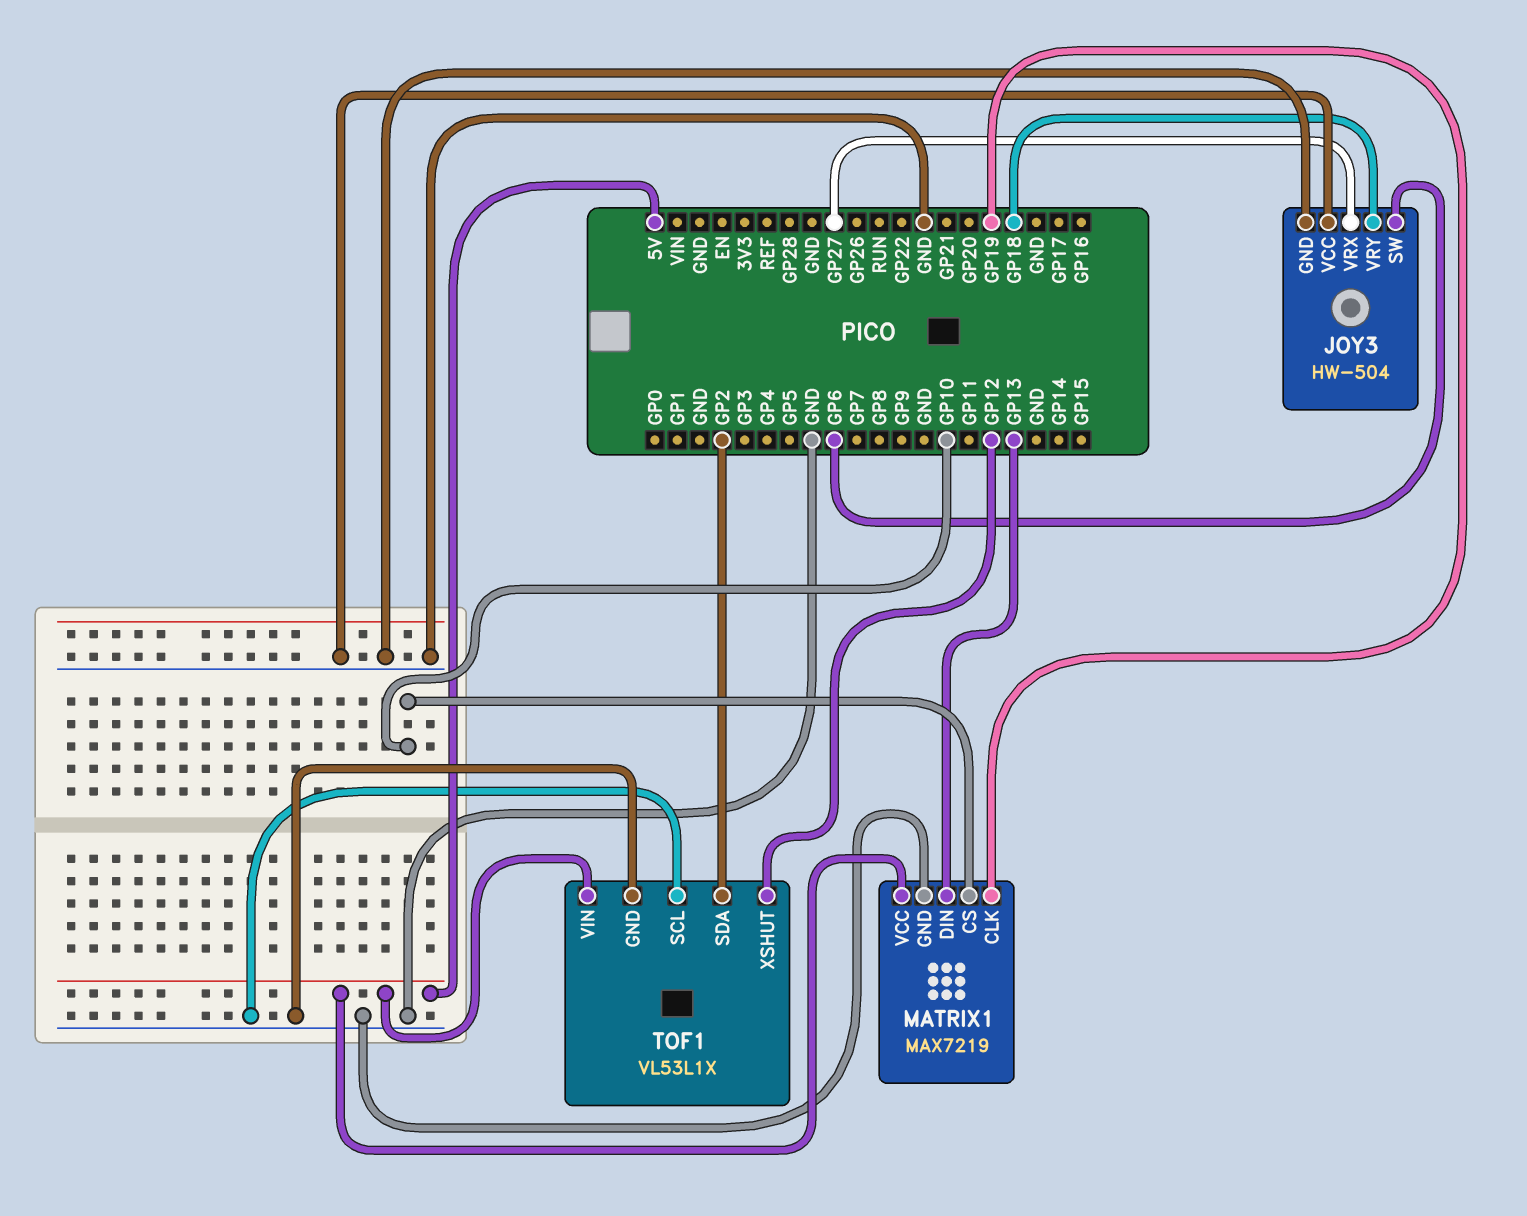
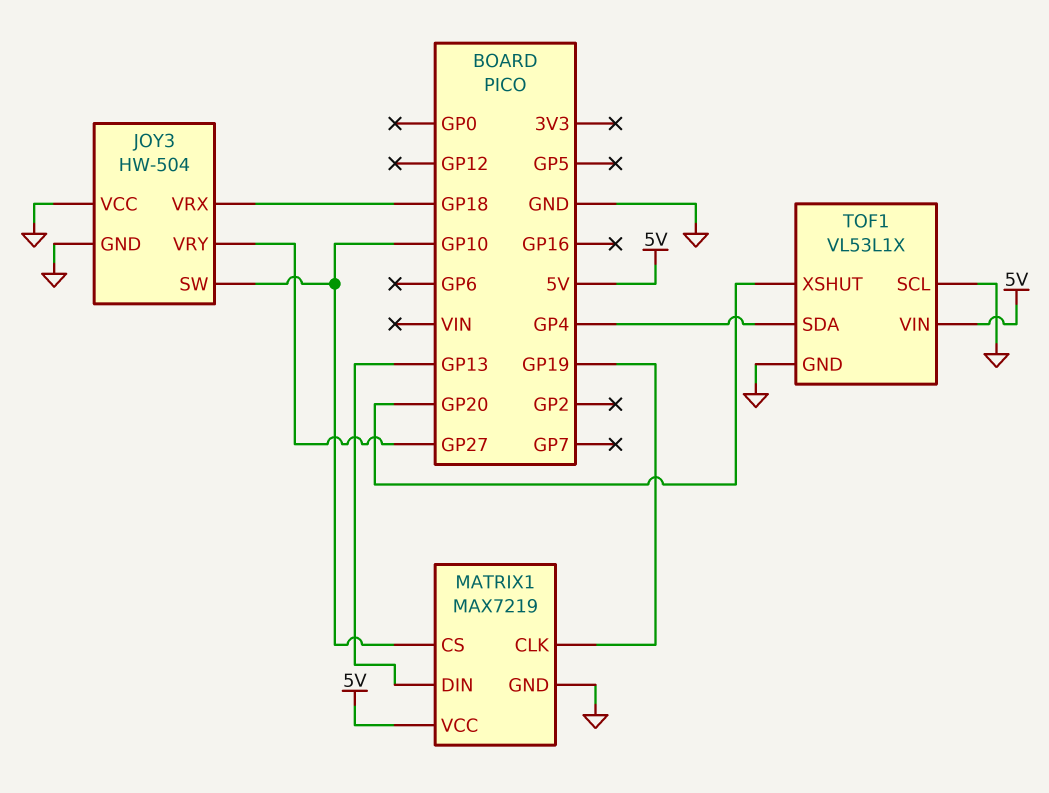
JOY3 pin SW: GP6 -> GP10
JOY3 pin VRX: GP27 -> GP18
JOY3 pin VRY: GP18 -> GP27
TOF1 pin SDA: GP2 -> GP4
TOF1 pin XSHUT: GP12 -> GP20

